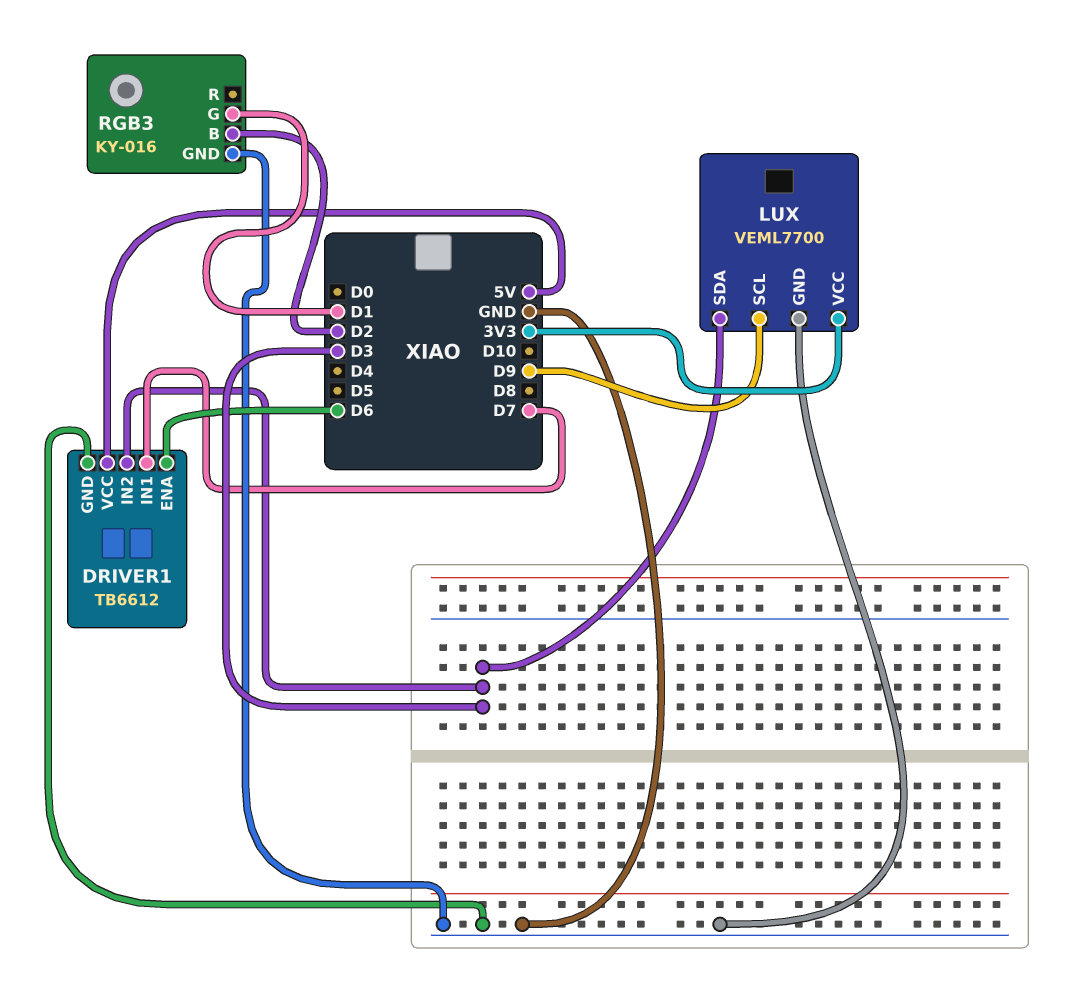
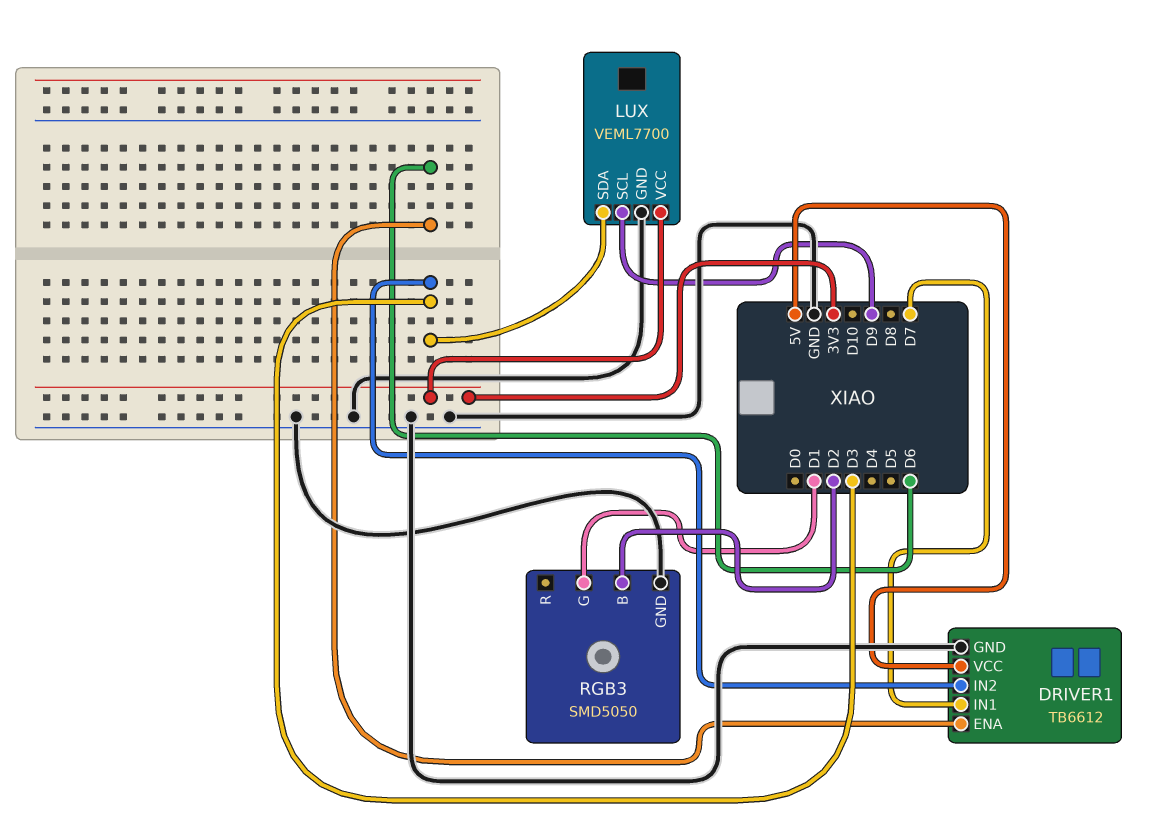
RGB3: KY-016 -> SMD5050

